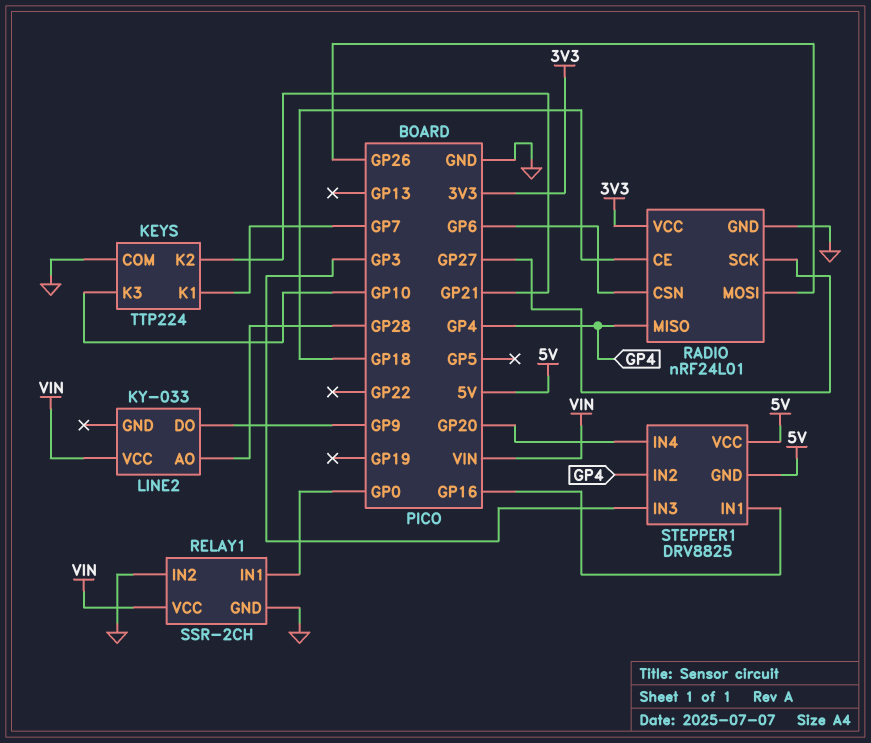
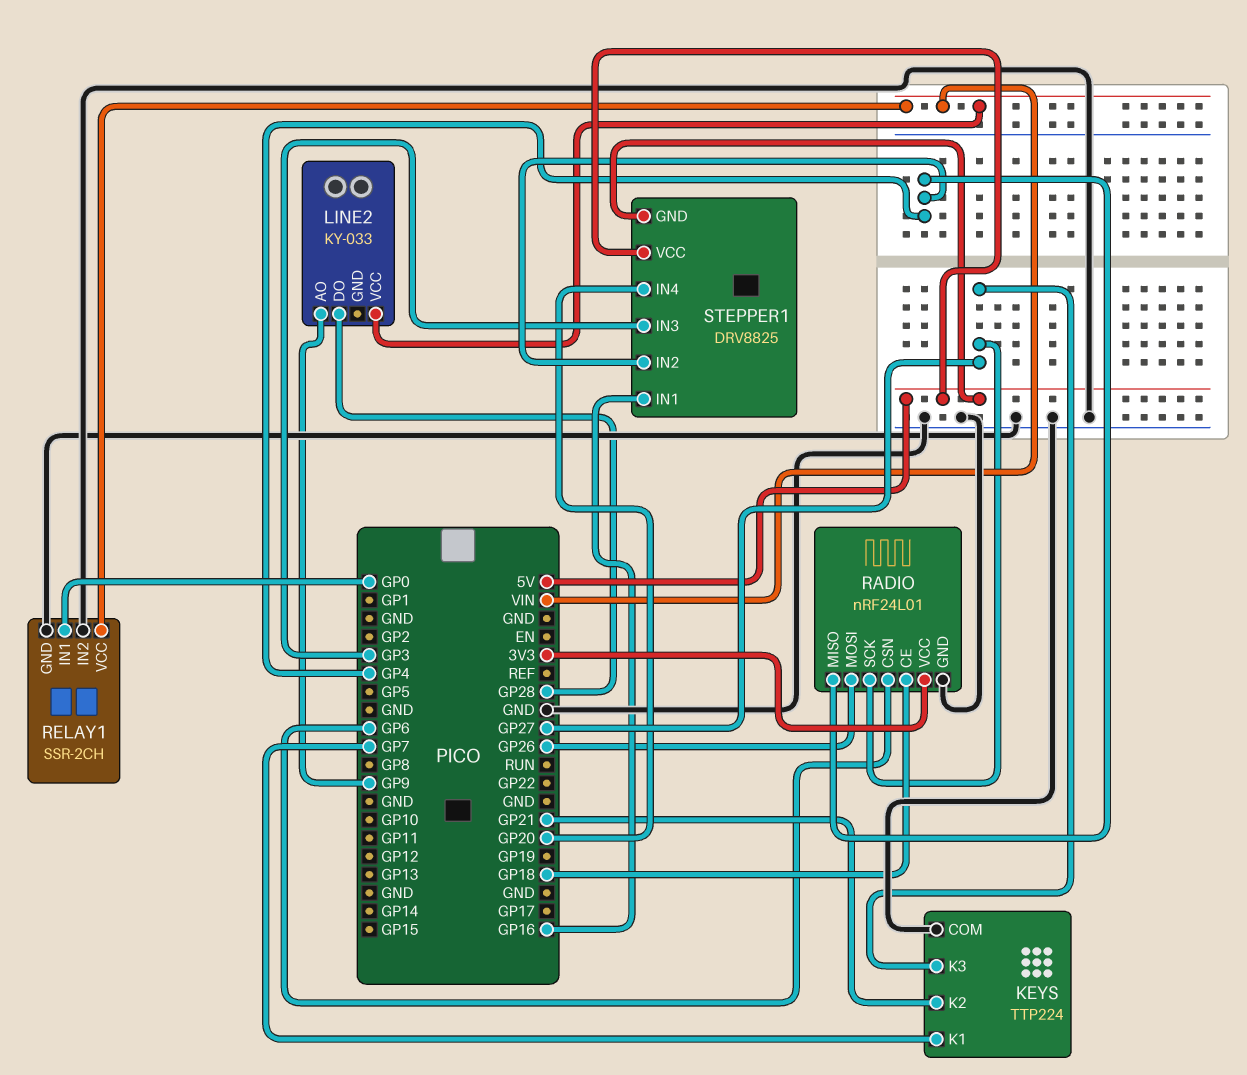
KEYS pin K3: GP10 -> GP27
LINE2 pin AO: GP28 -> GP9
LINE2 pin DO: GP9 -> GP28

